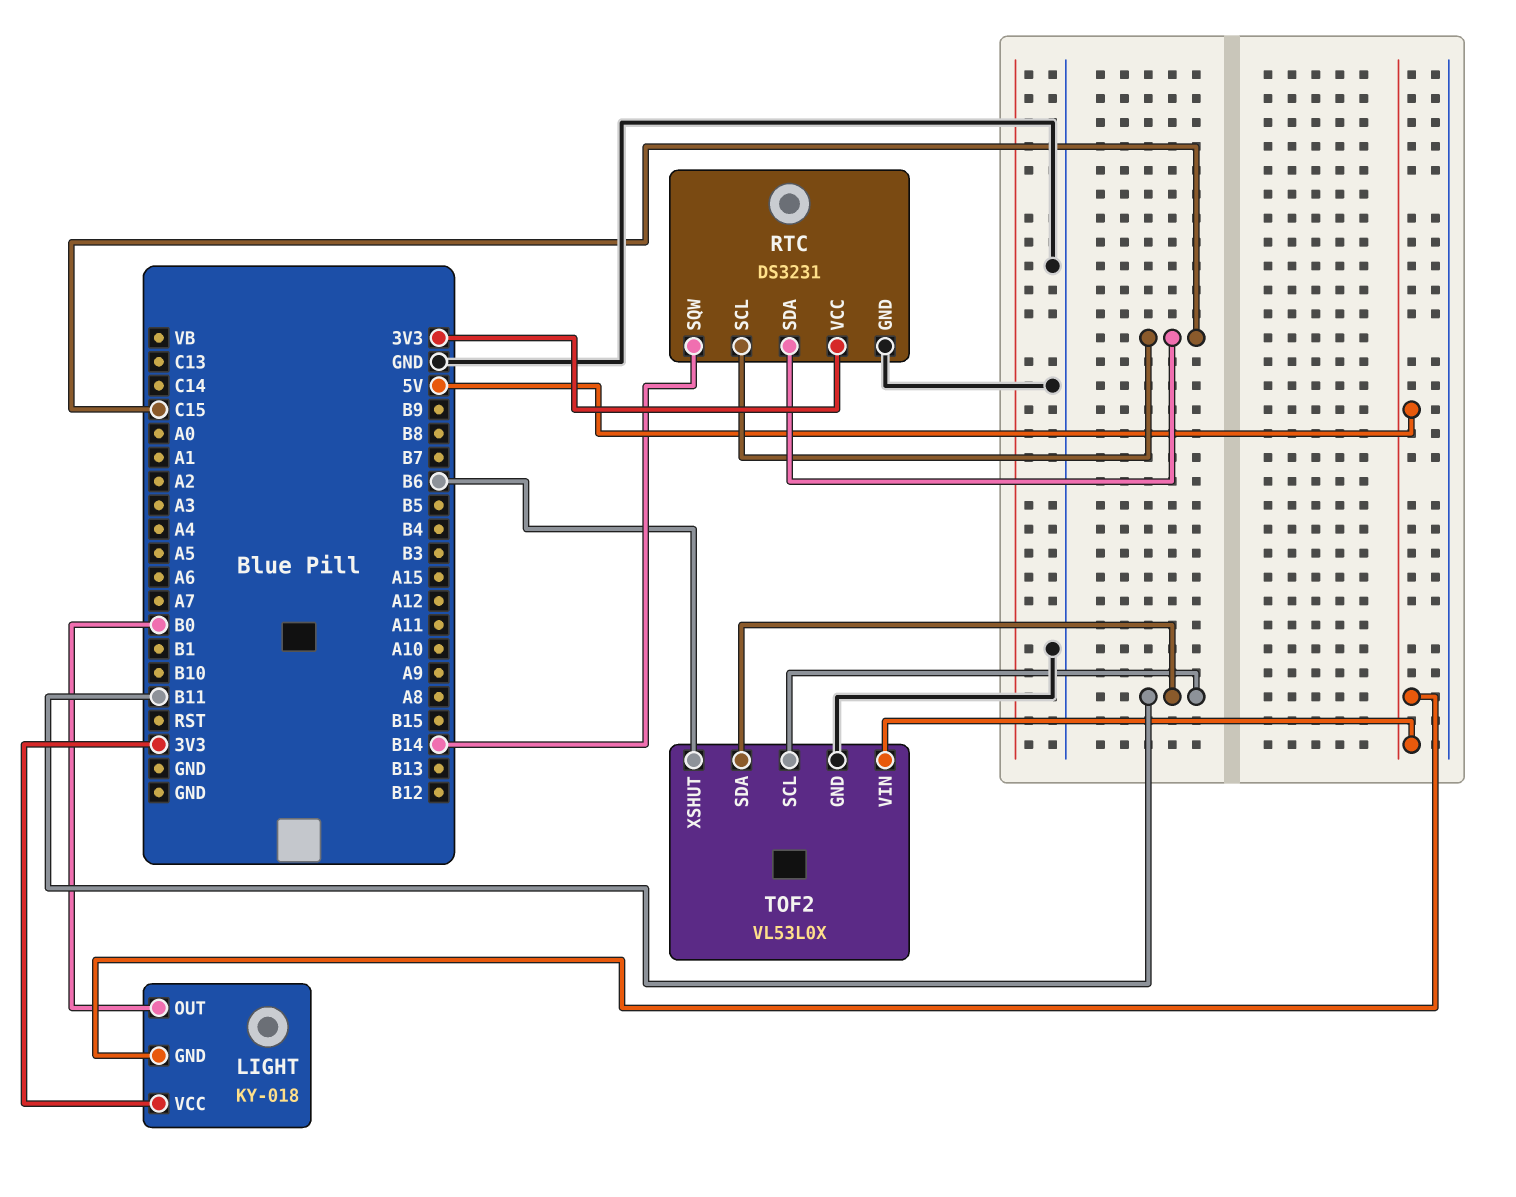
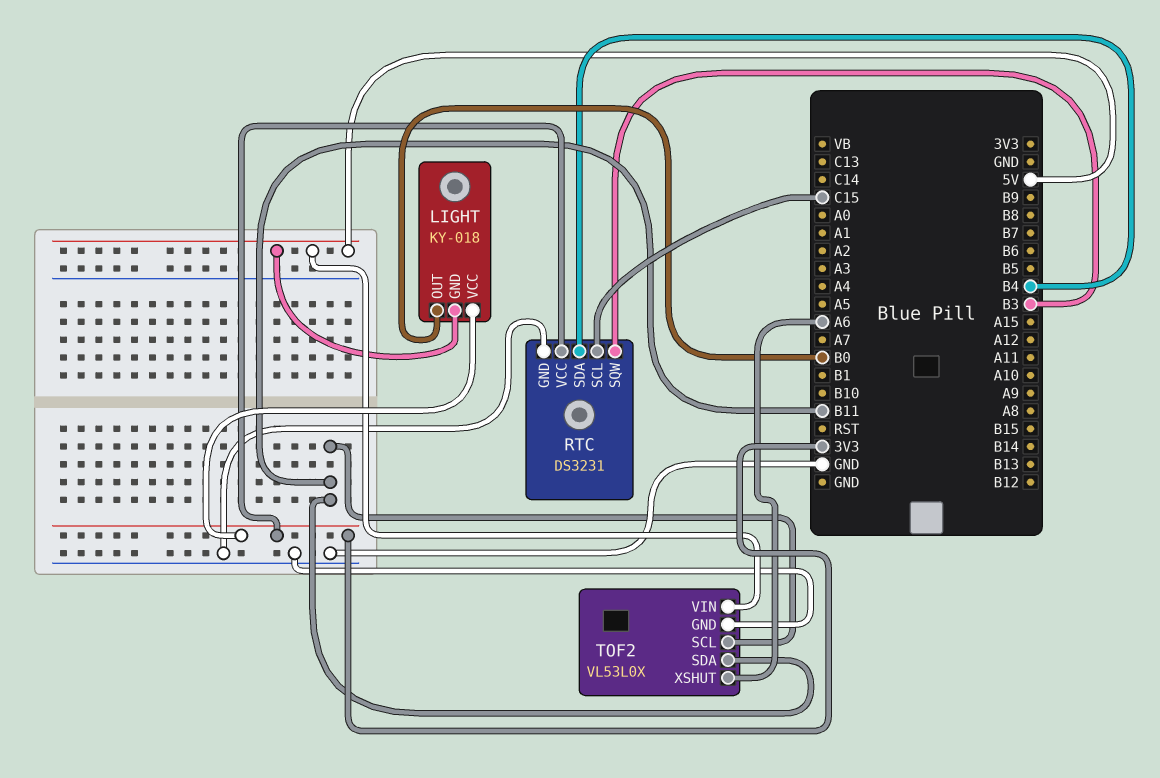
RTC pin SDA: C15 -> B4
RTC pin SQW: B14 -> B3
TOF2 pin XSHUT: B6 -> A6

